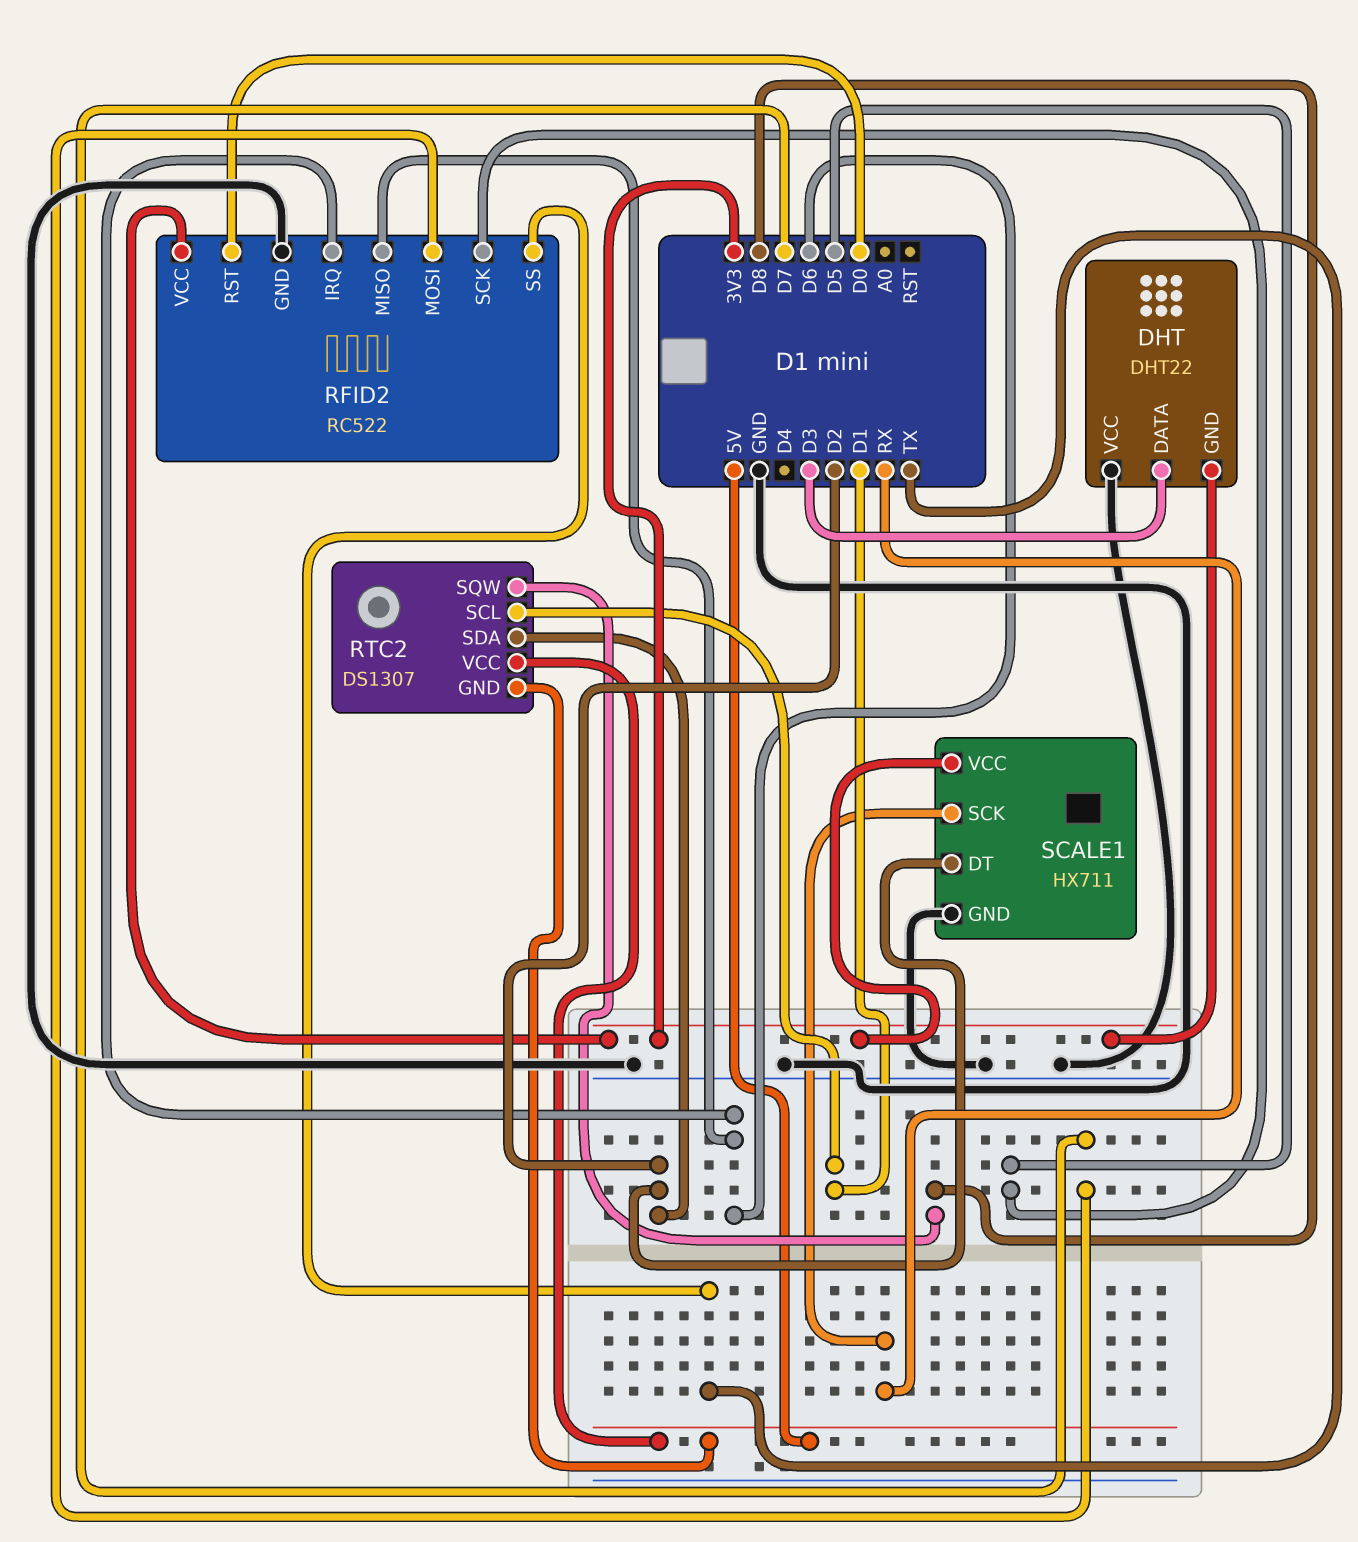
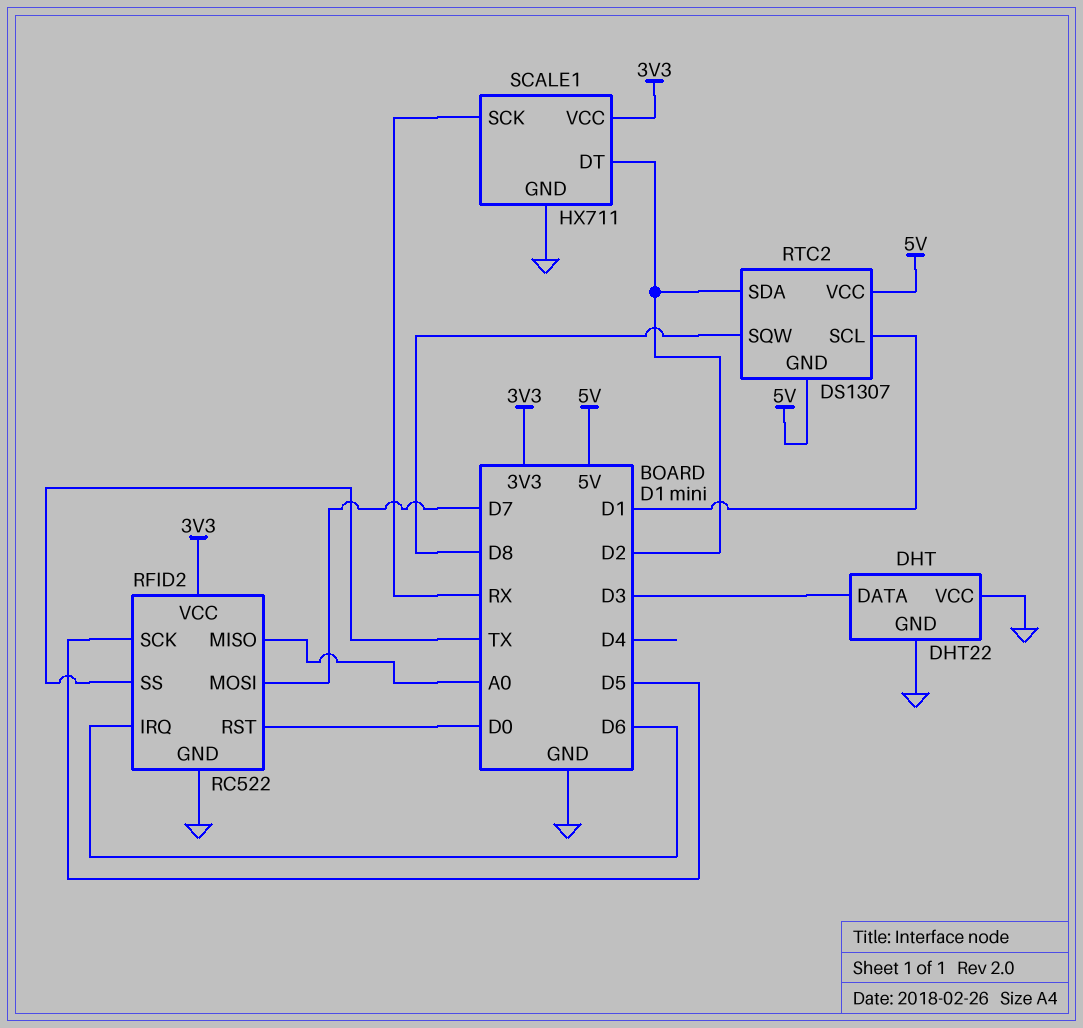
DHT pin GND: 3V3 -> GND
RFID2 pin MISO: D6 -> A0

